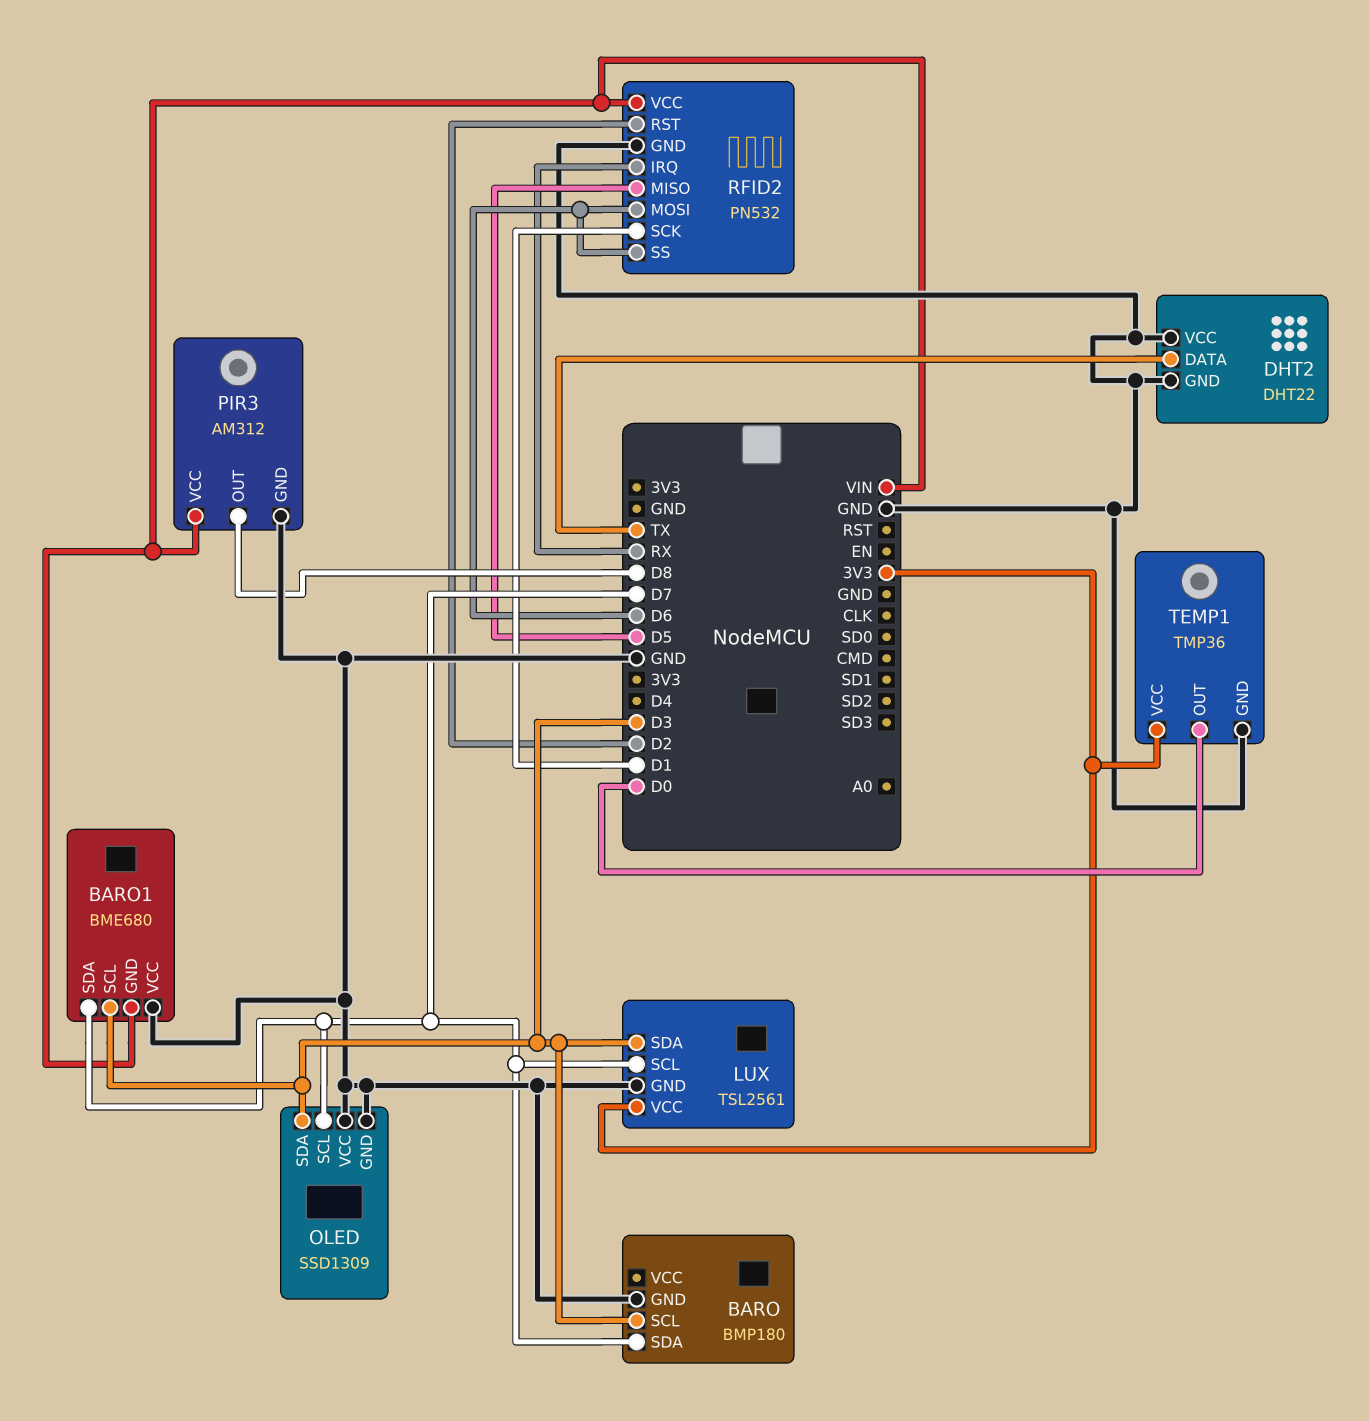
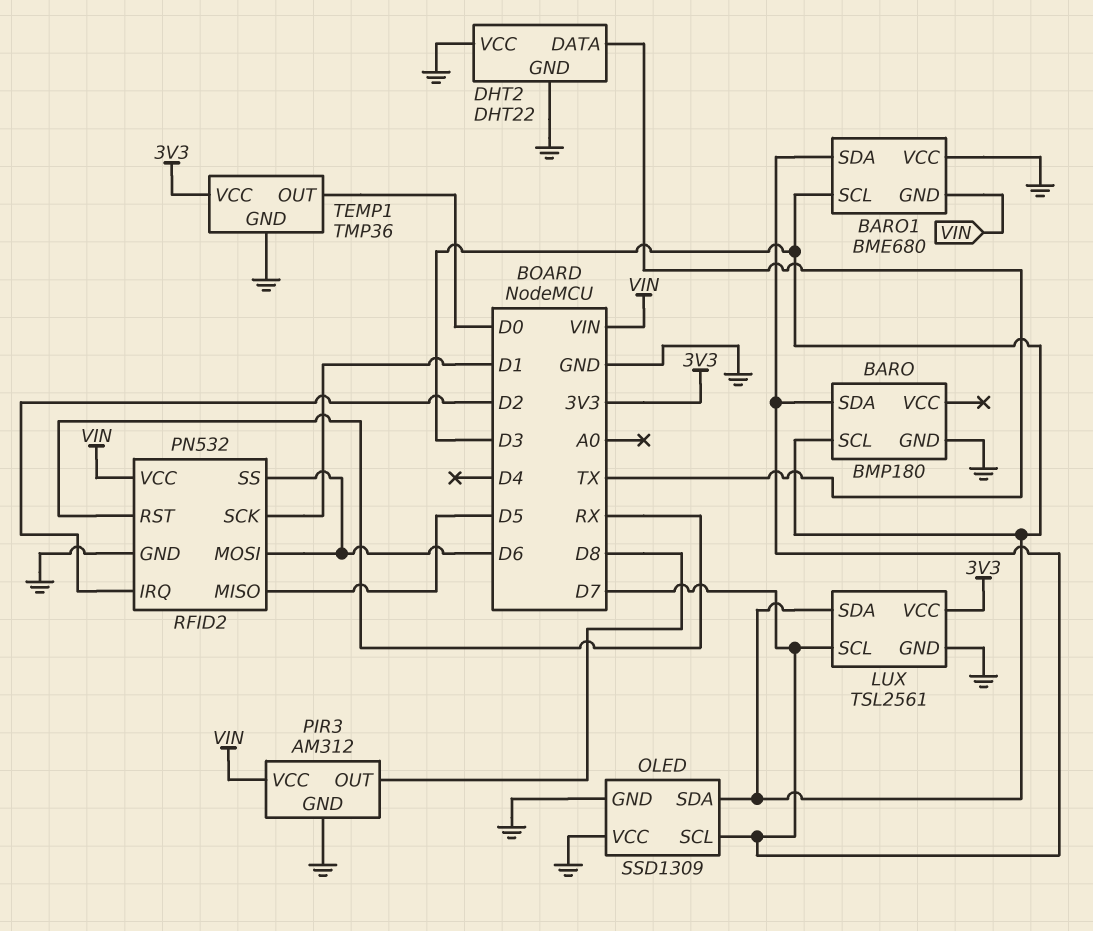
RFID2 pin IRQ: RX -> D2
RFID2 pin RST: D2 -> RX

